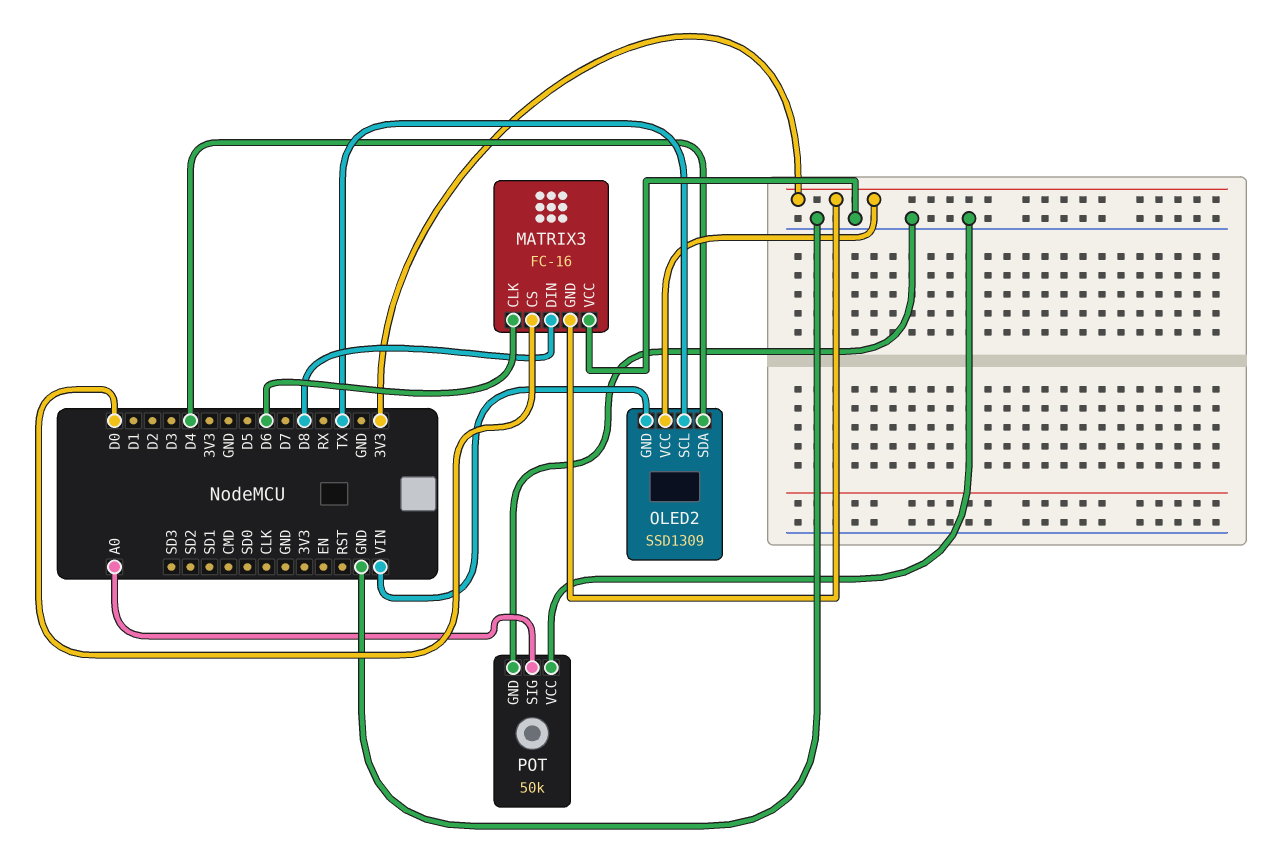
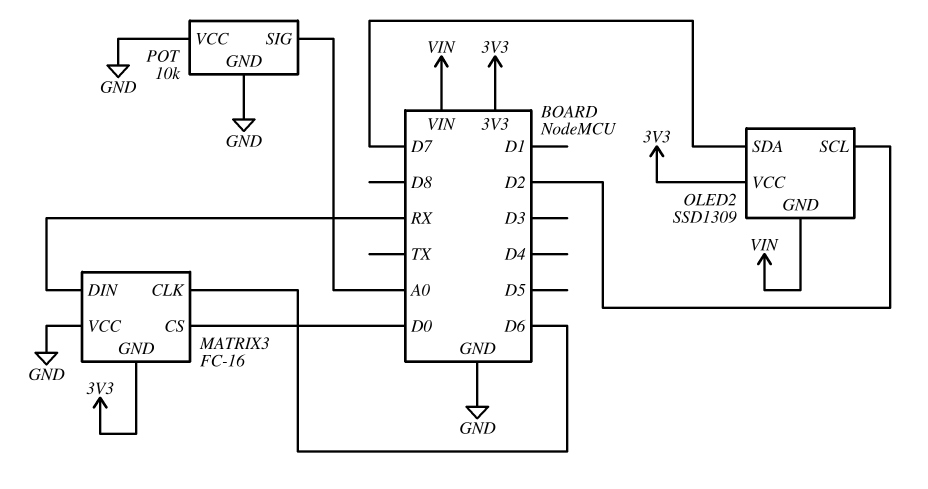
MATRIX3 pin DIN: D8 -> RX
OLED2 pin SCL: TX -> D2
OLED2 pin SDA: D4 -> D7
POT: 50k -> 10k

